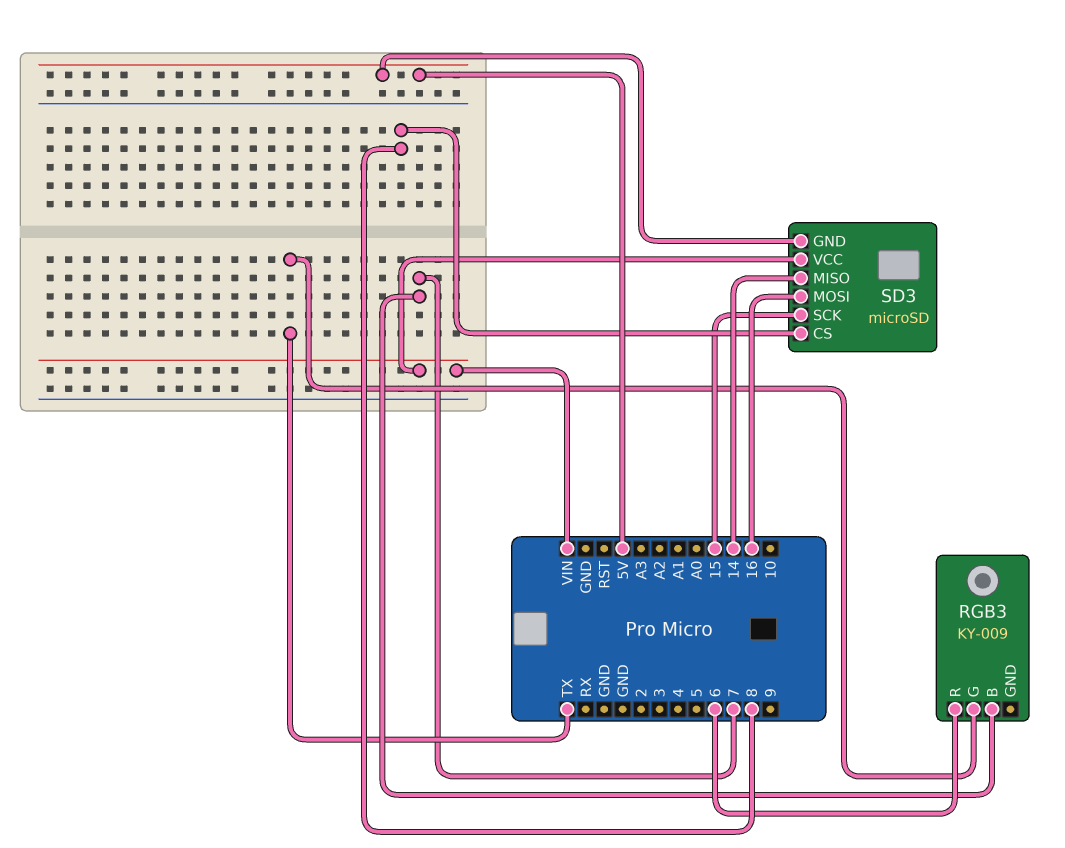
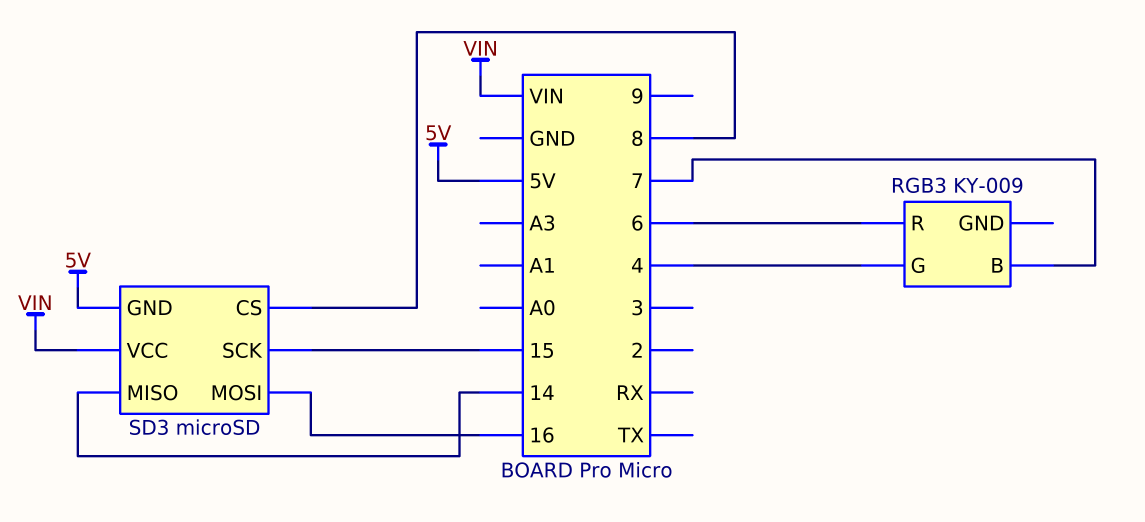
RGB3 pin G: TX -> 4

